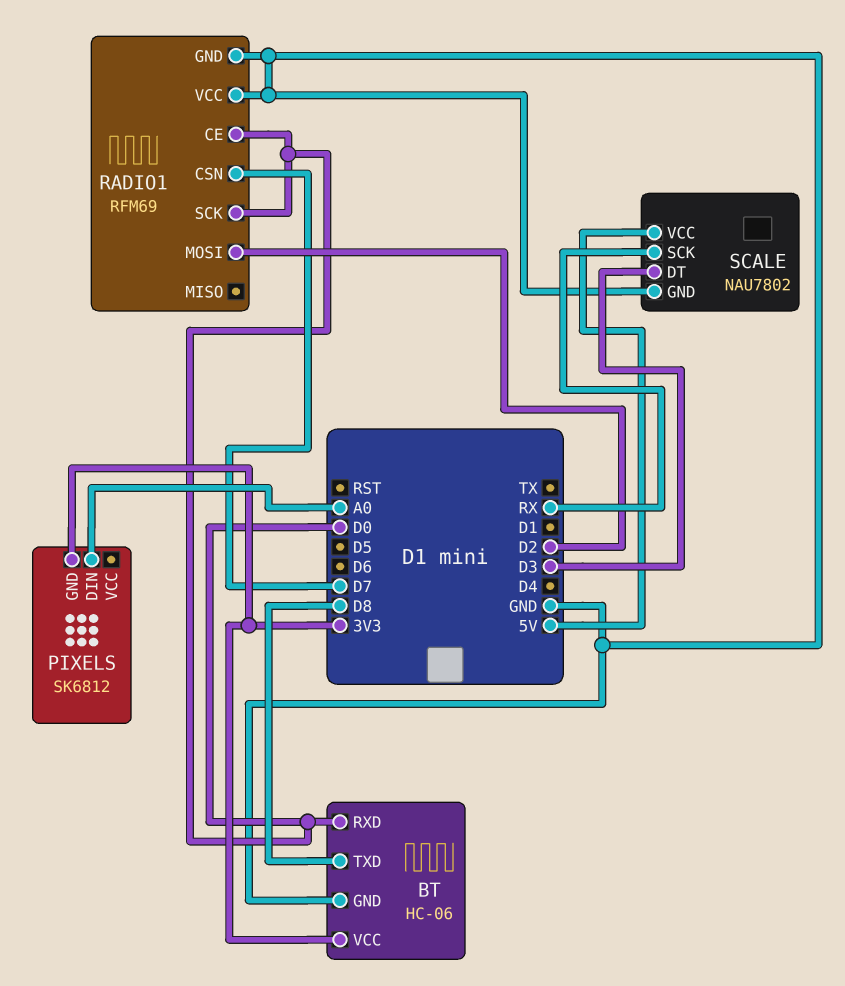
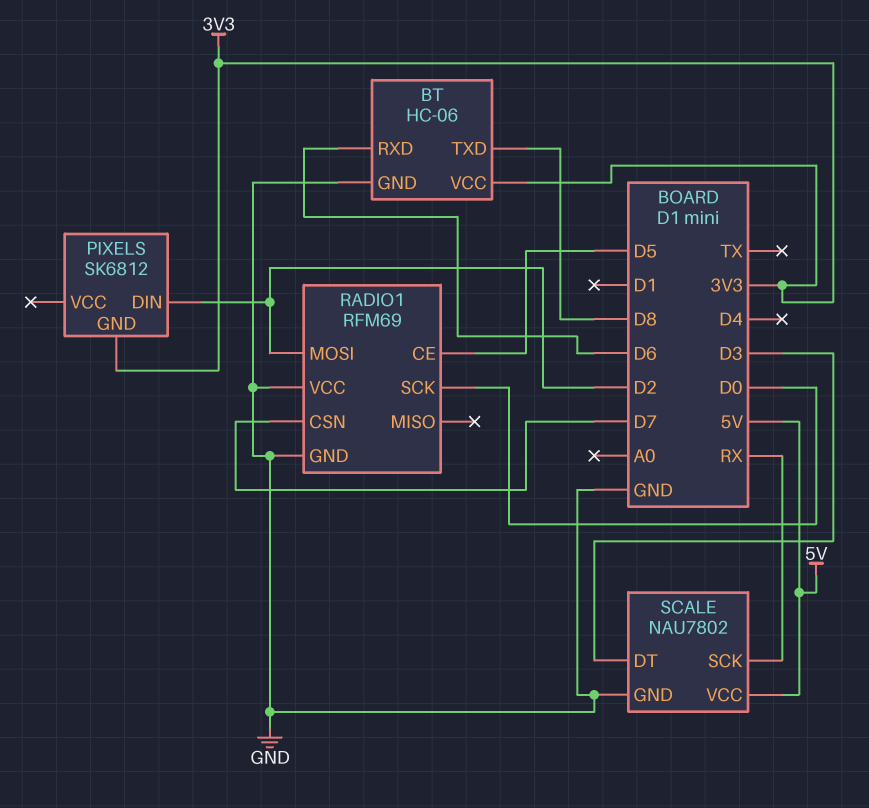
BT pin RXD: D0 -> D6
PIXELS pin DIN: A0 -> D2
RADIO1 pin CE: D0 -> D5

